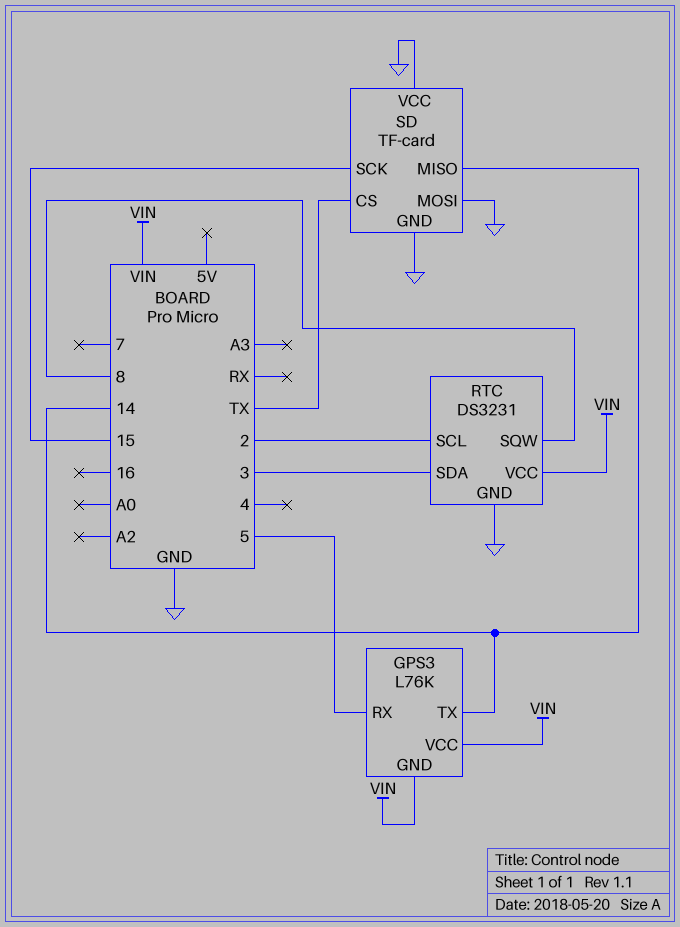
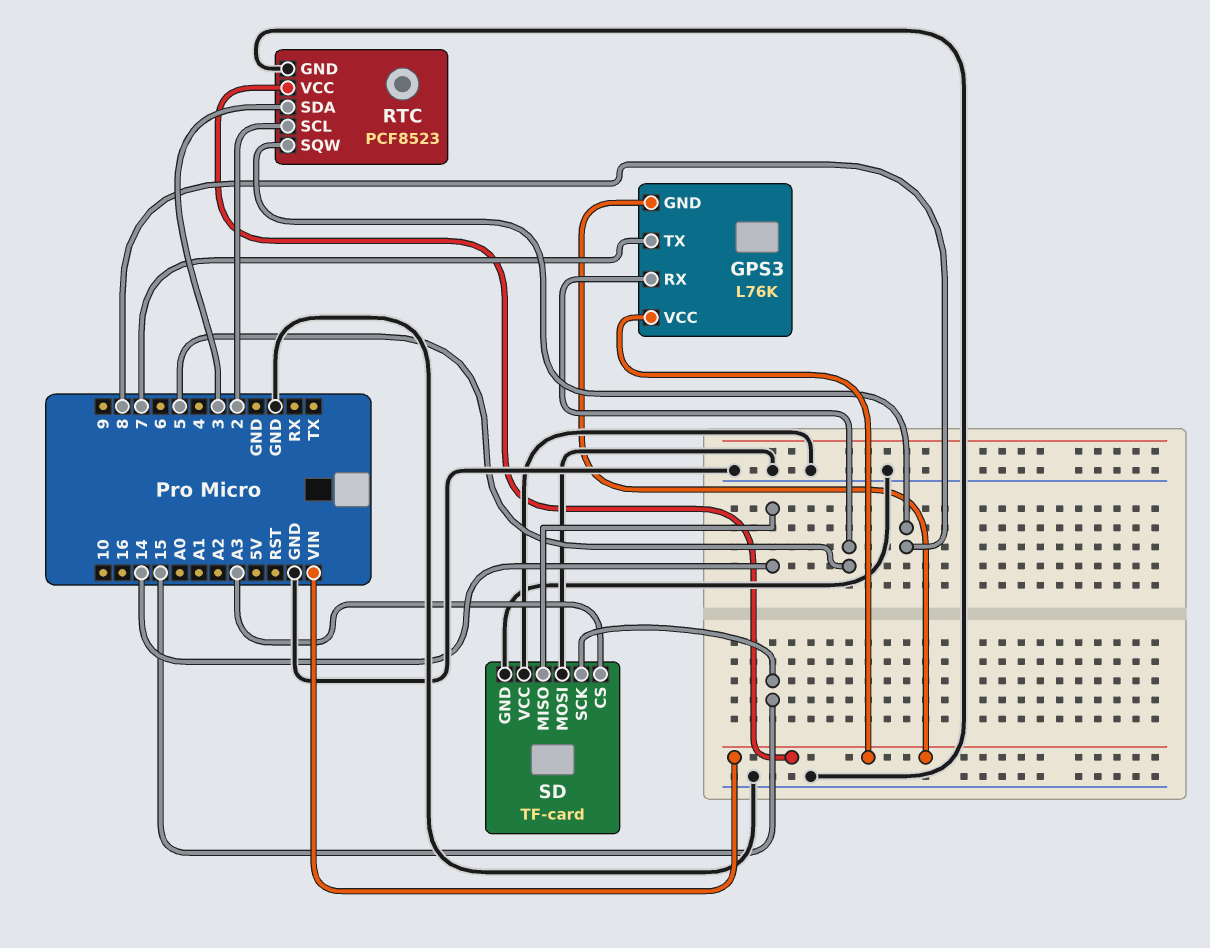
GPS3 pin TX: 14 -> 7
RTC: DS3231 -> PCF8523
SD pin CS: TX -> A3

